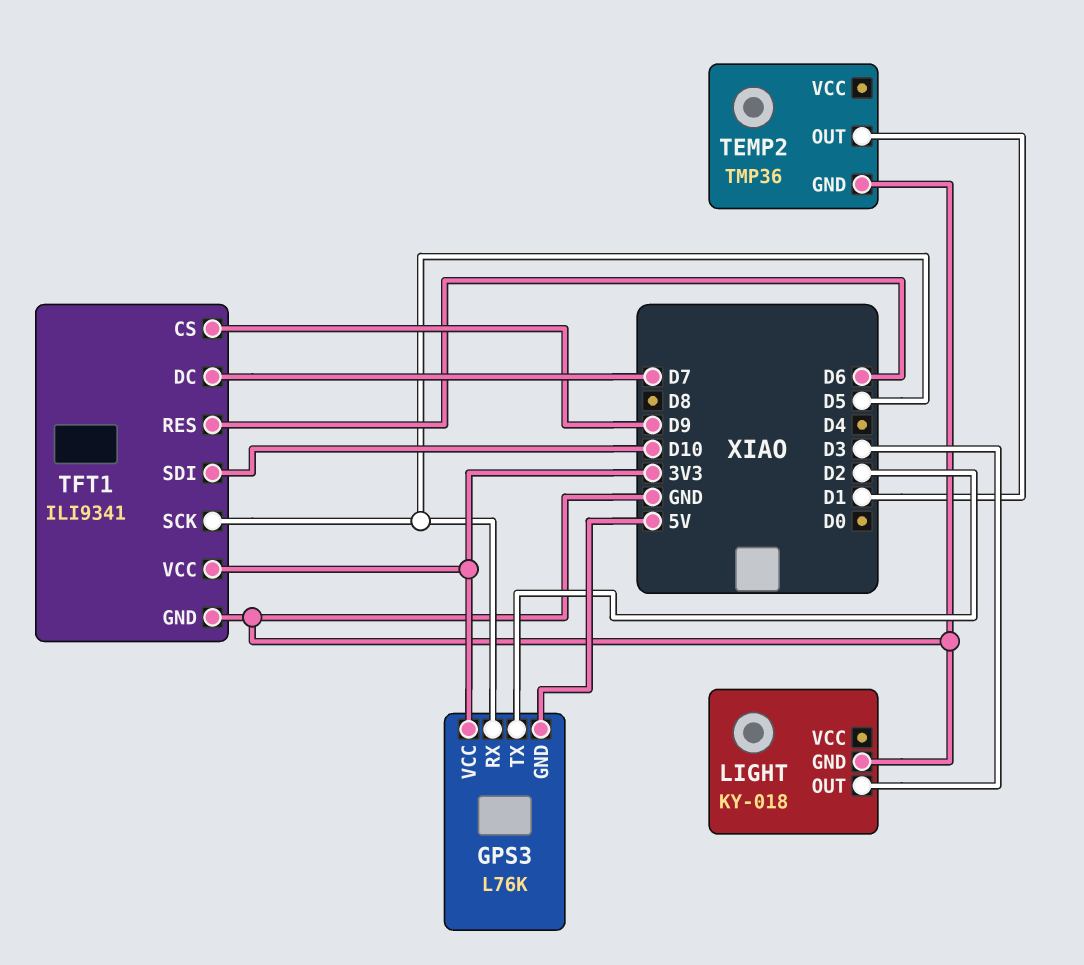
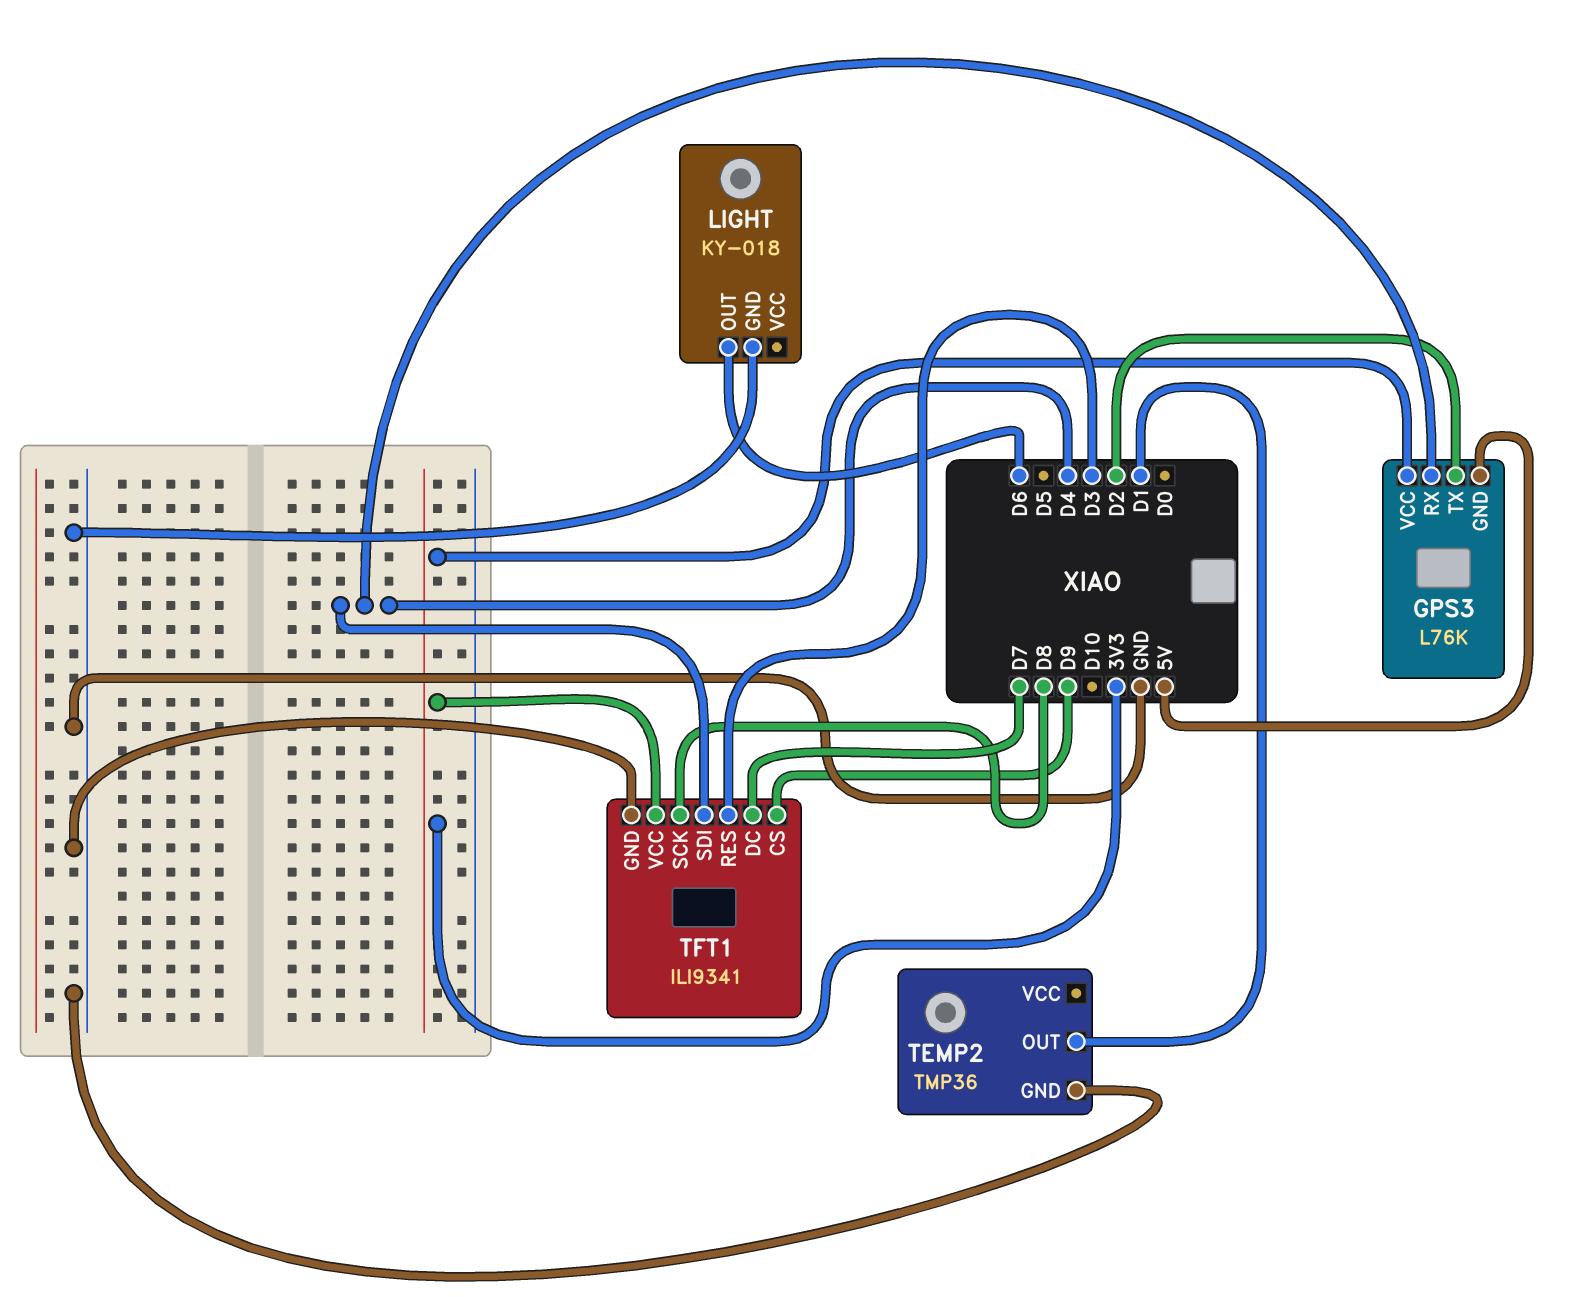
GPS3 pin RX: D5 -> D4
LIGHT pin OUT: D3 -> D6
TFT1 pin RES: D6 -> D3
TFT1 pin SCK: D5 -> D8
TFT1 pin SDI: D10 -> D4

